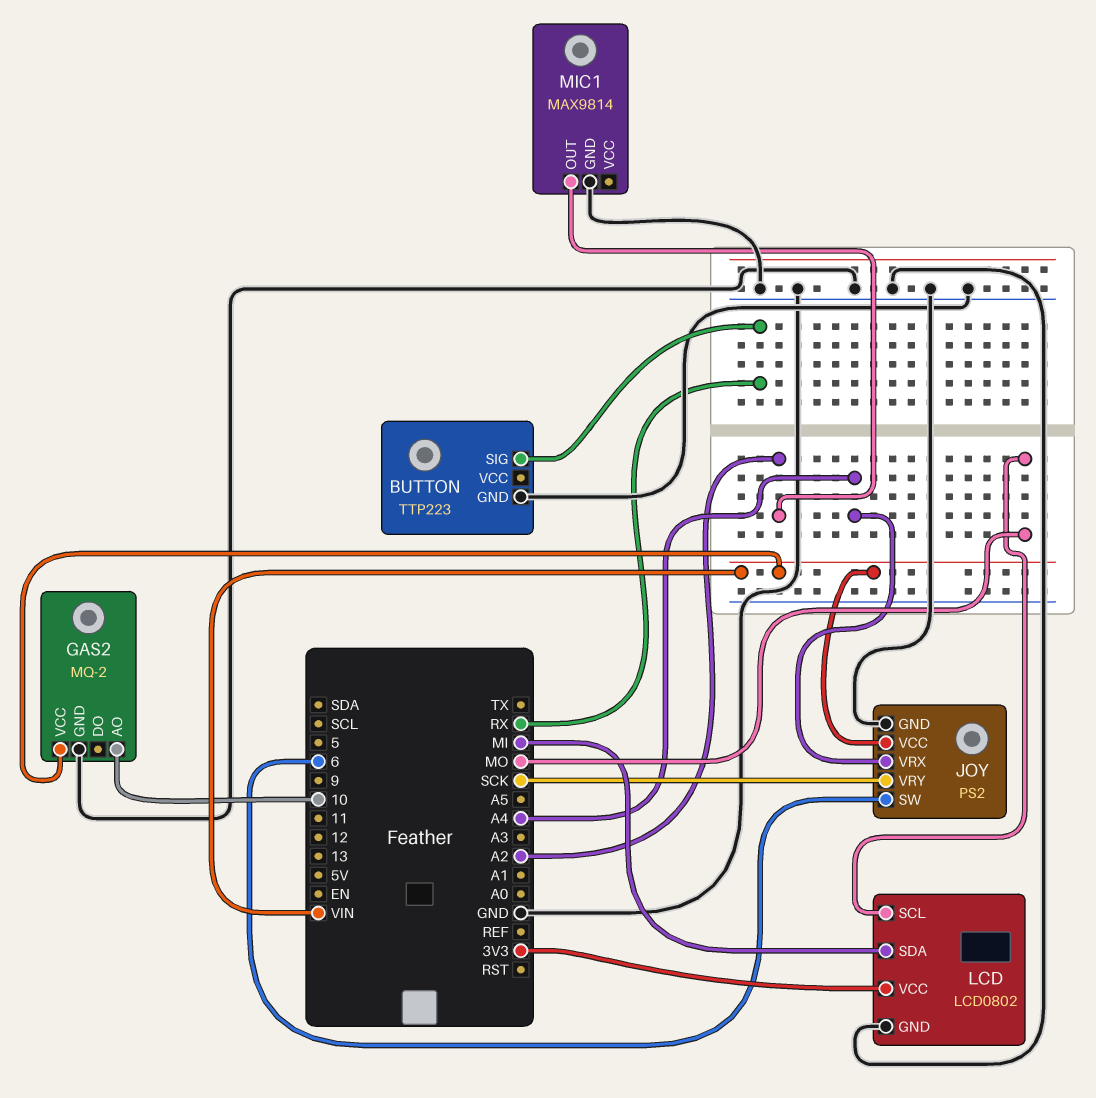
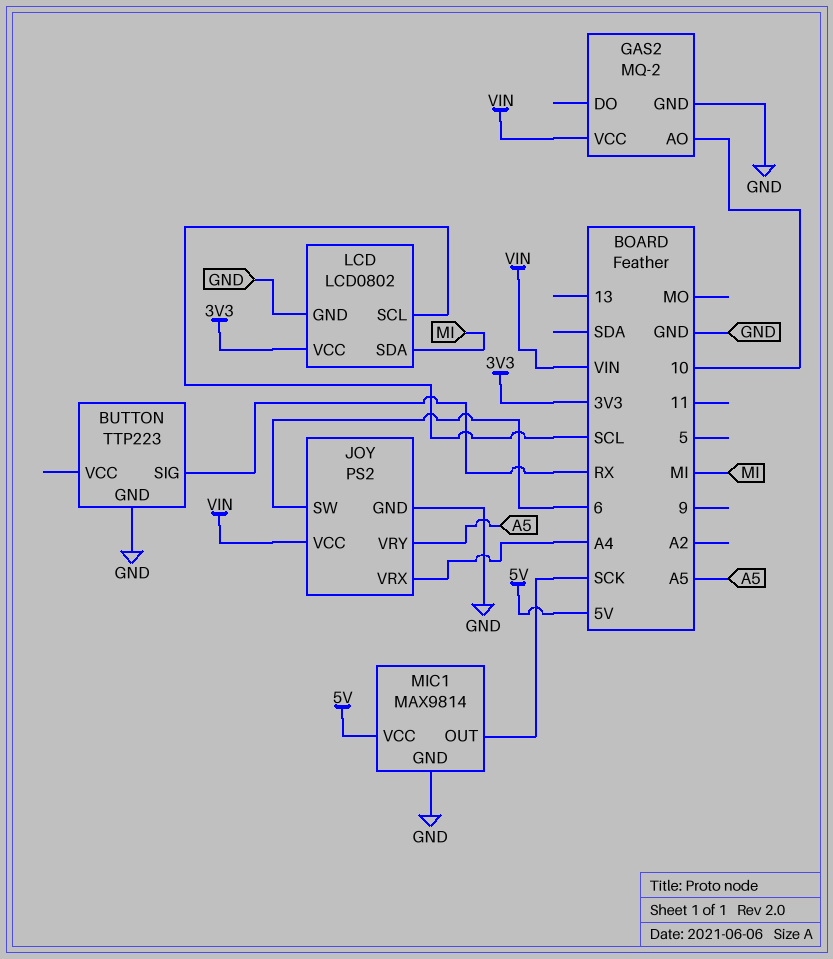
JOY pin VRY: SCK -> A5
LCD pin SCL: MO -> SCL
MIC1 pin OUT: A2 -> SCK
MIC1 pin VCC: none -> 5V

